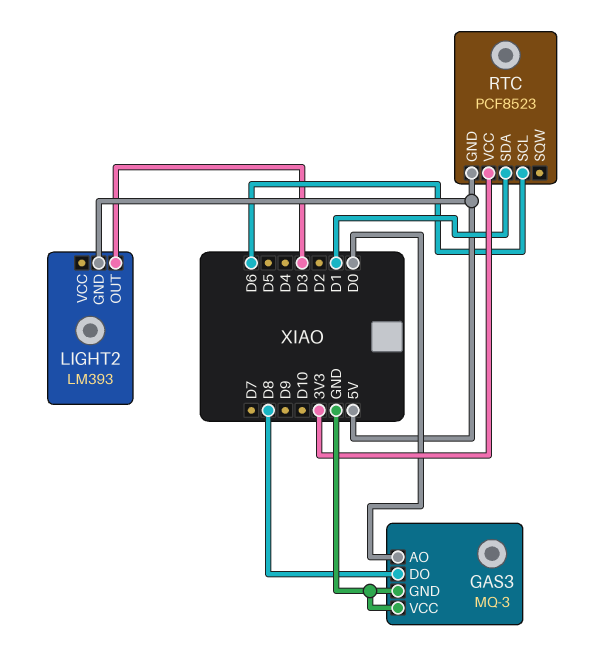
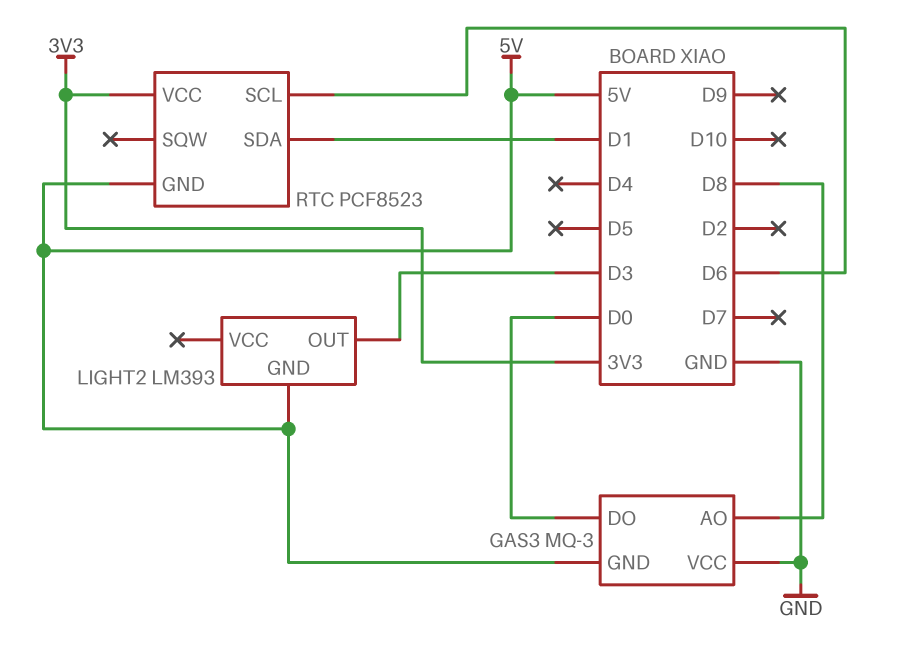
GAS3 pin AO: D0 -> D8
GAS3 pin DO: D8 -> D0
GAS3 pin GND: GND -> 5V

